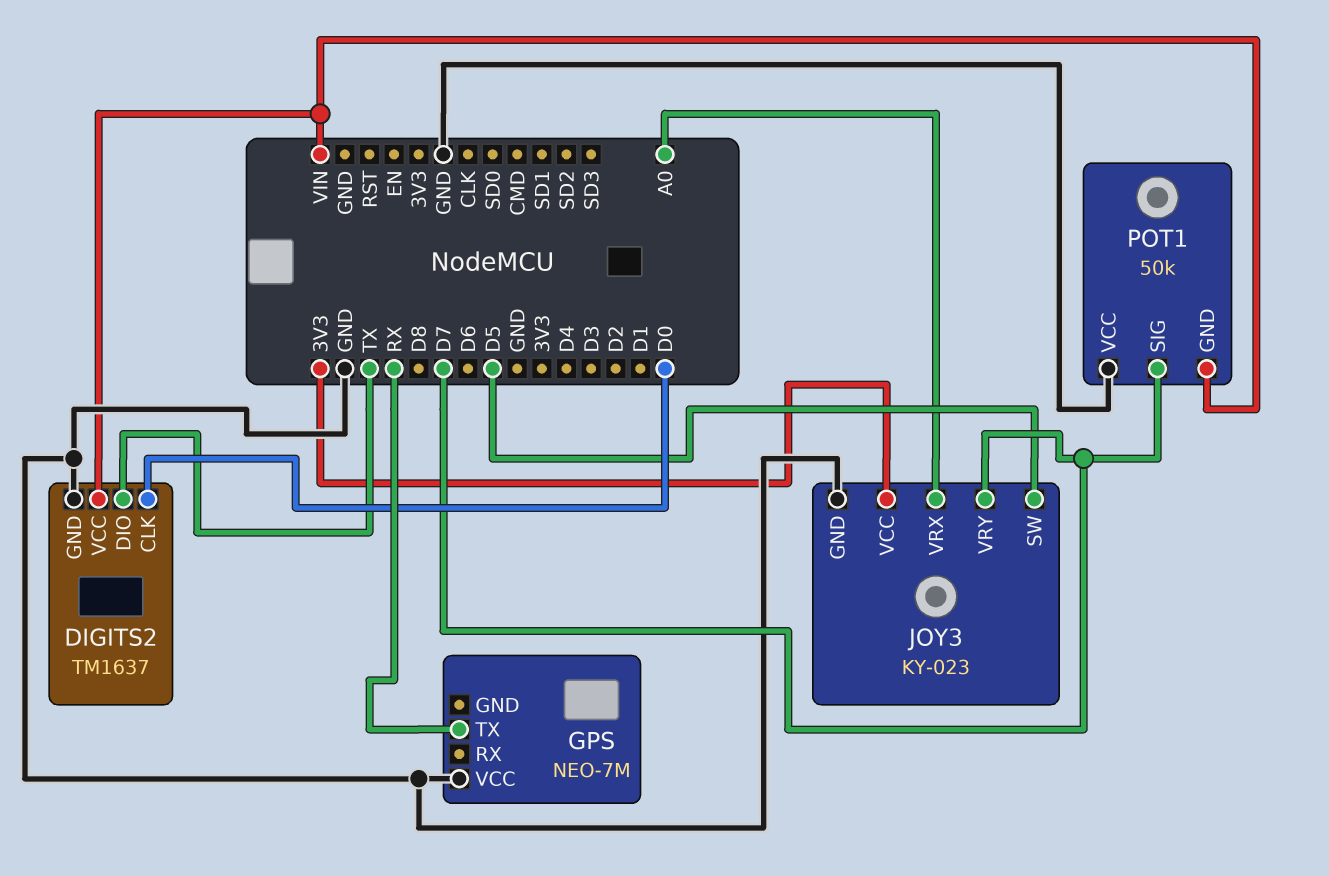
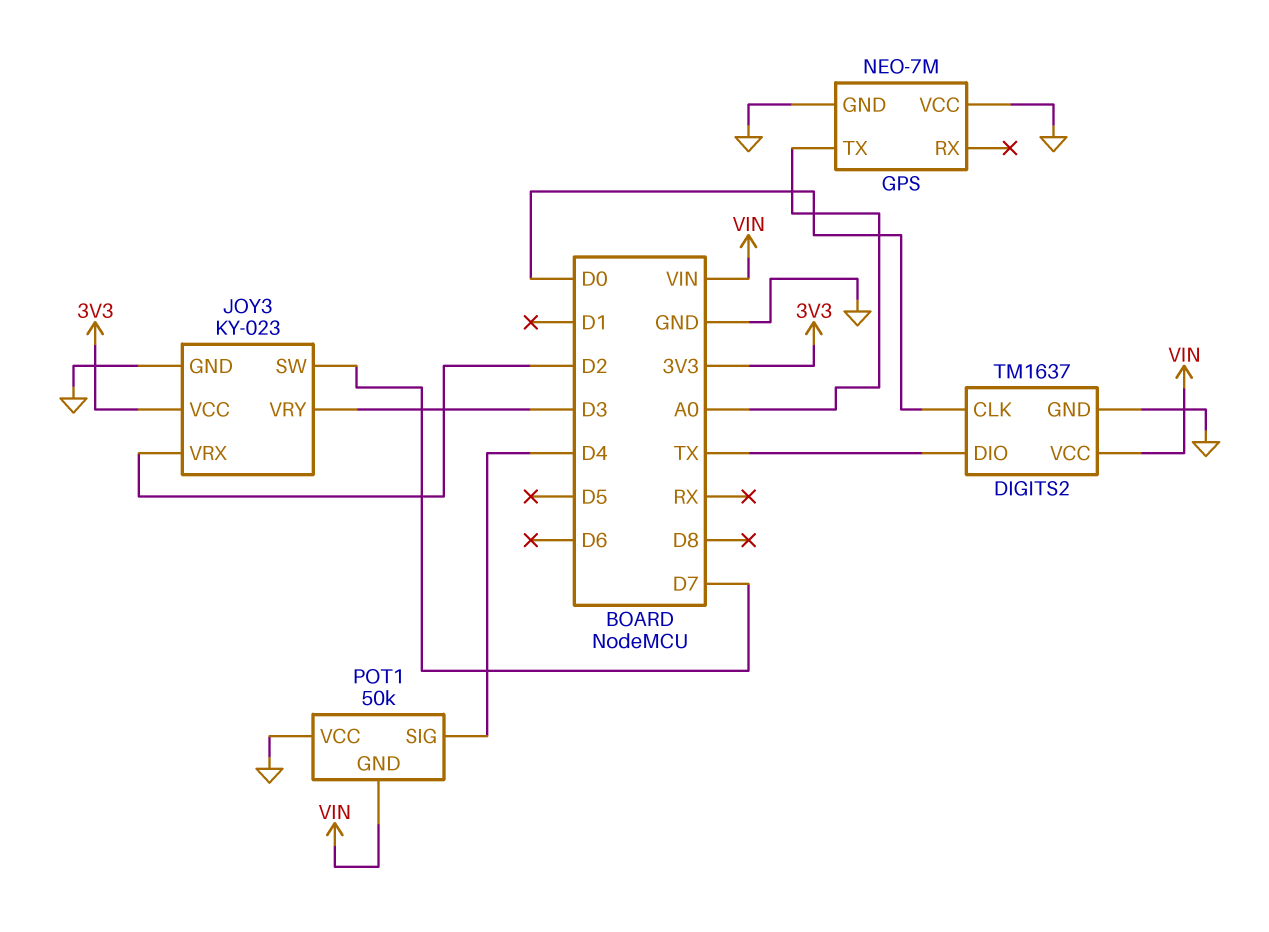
GPS pin GND: none -> GND
GPS pin TX: RX -> A0
JOY3 pin SW: D5 -> D7
JOY3 pin VRX: A0 -> D2
JOY3 pin VRY: D7 -> D3
POT1 pin SIG: D7 -> D4

